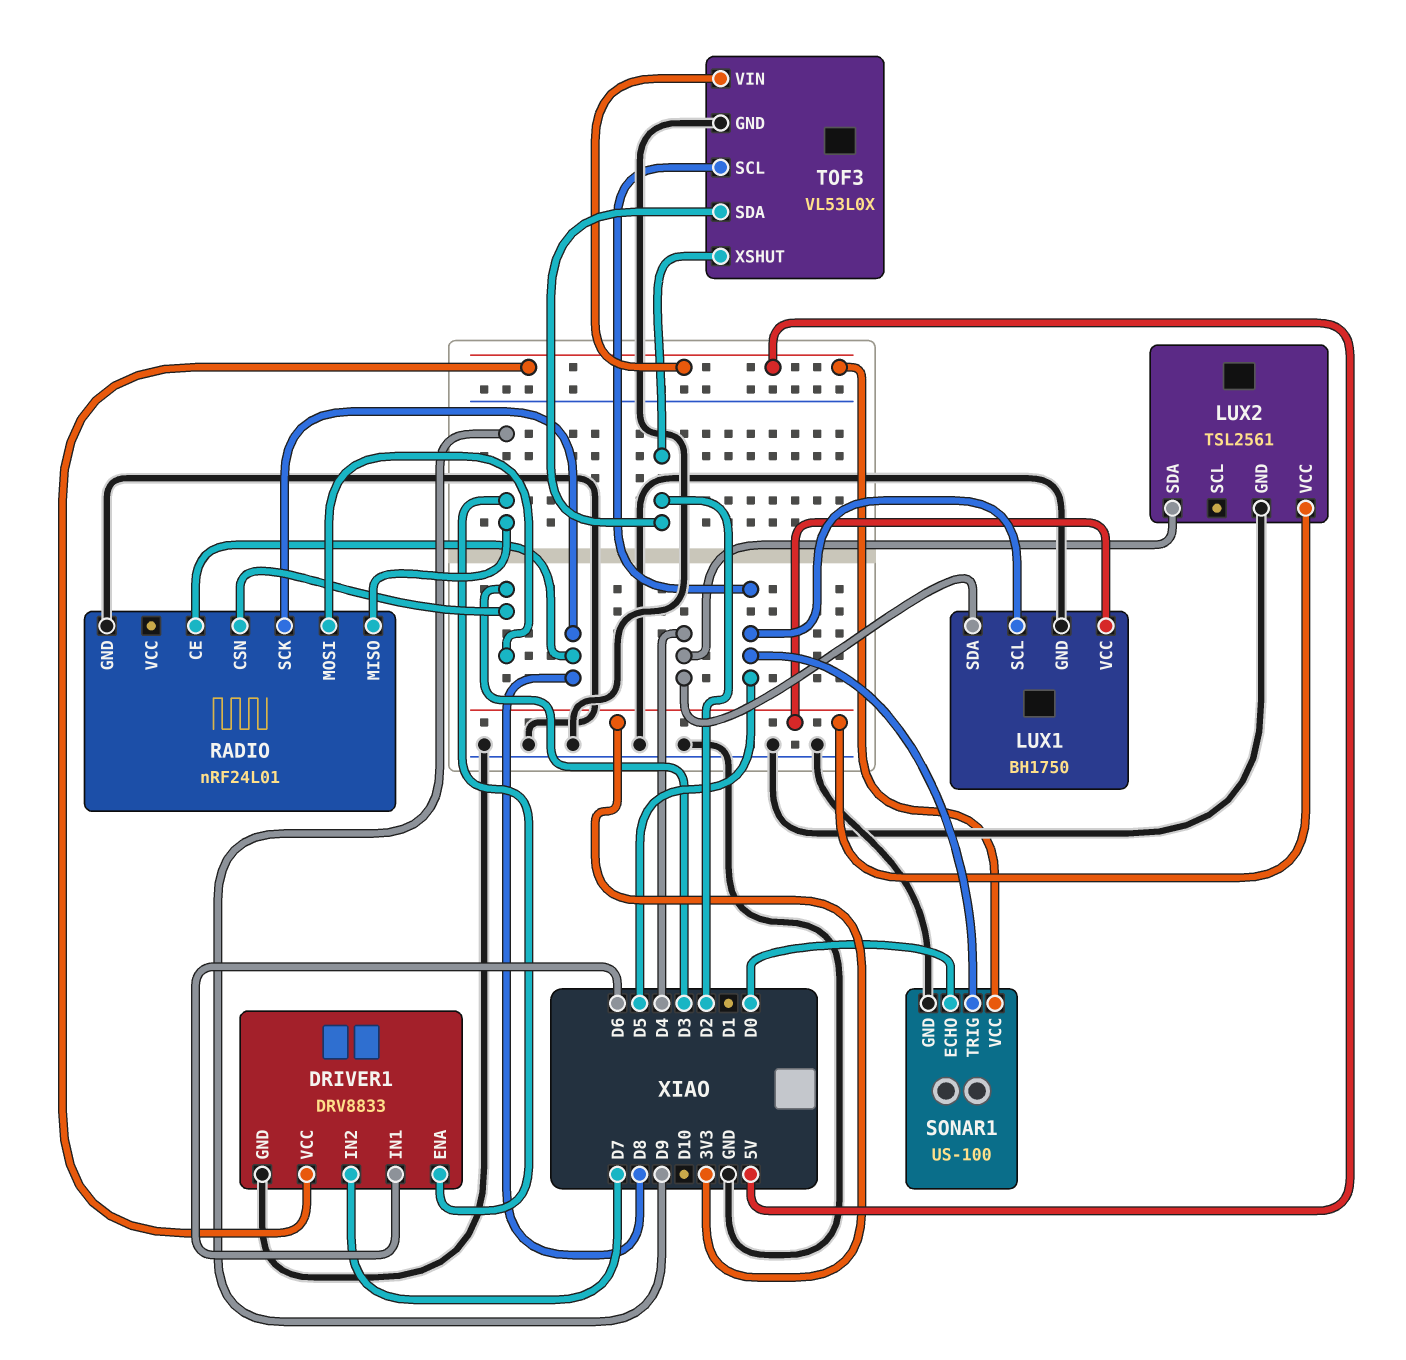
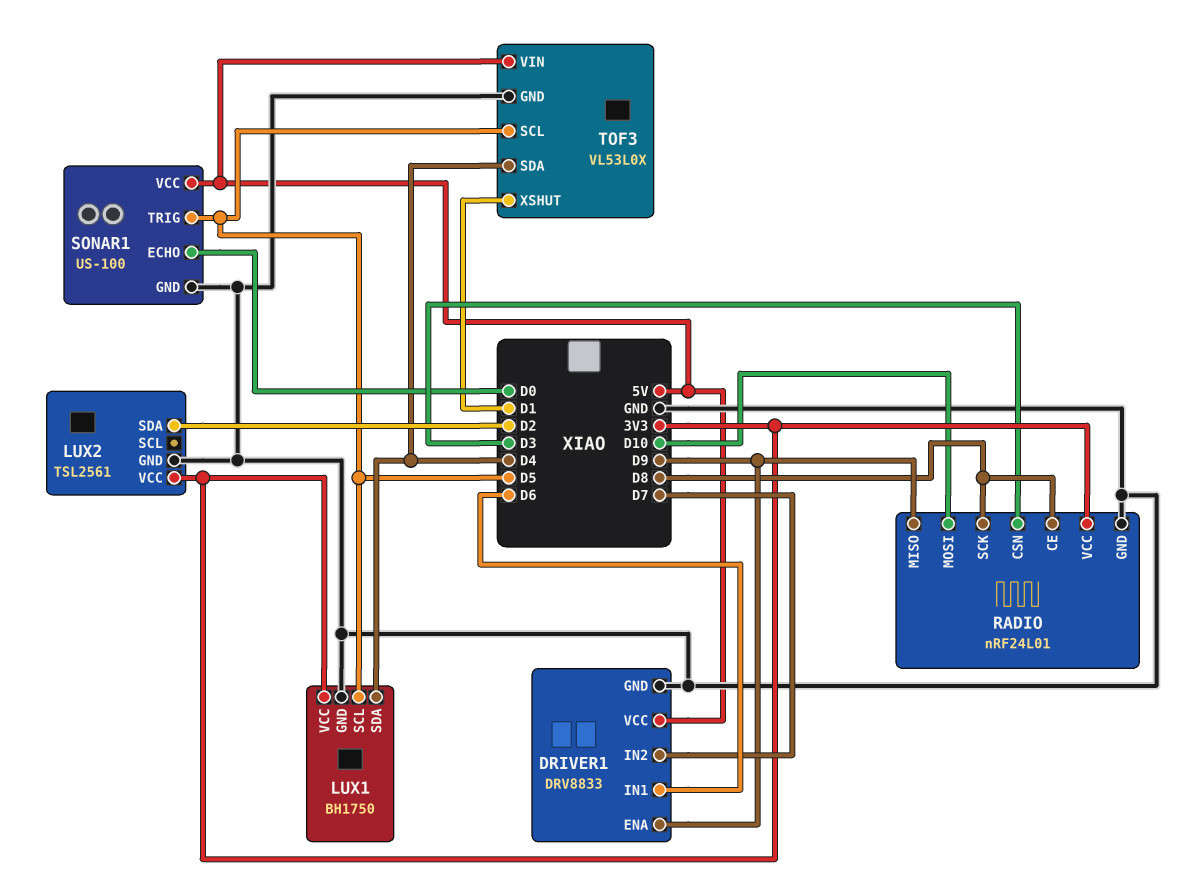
LUX2 pin SDA: D4 -> D2
RADIO pin MOSI: D3 -> D10
RADIO pin VCC: none -> 3V3
TOF3 pin SDA: D2 -> D4
TOF3 pin XSHUT: D2 -> D1

